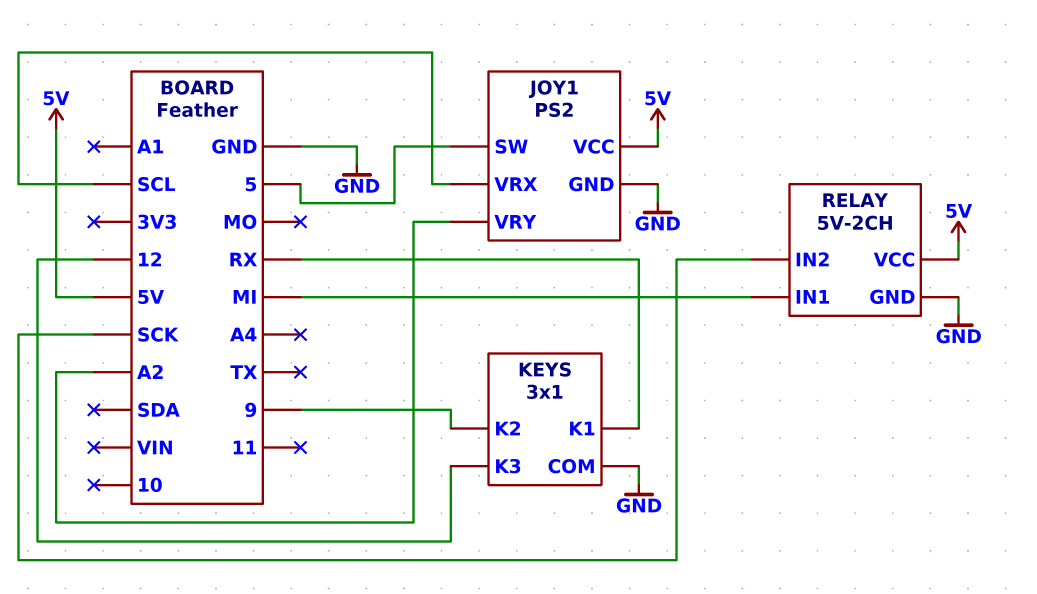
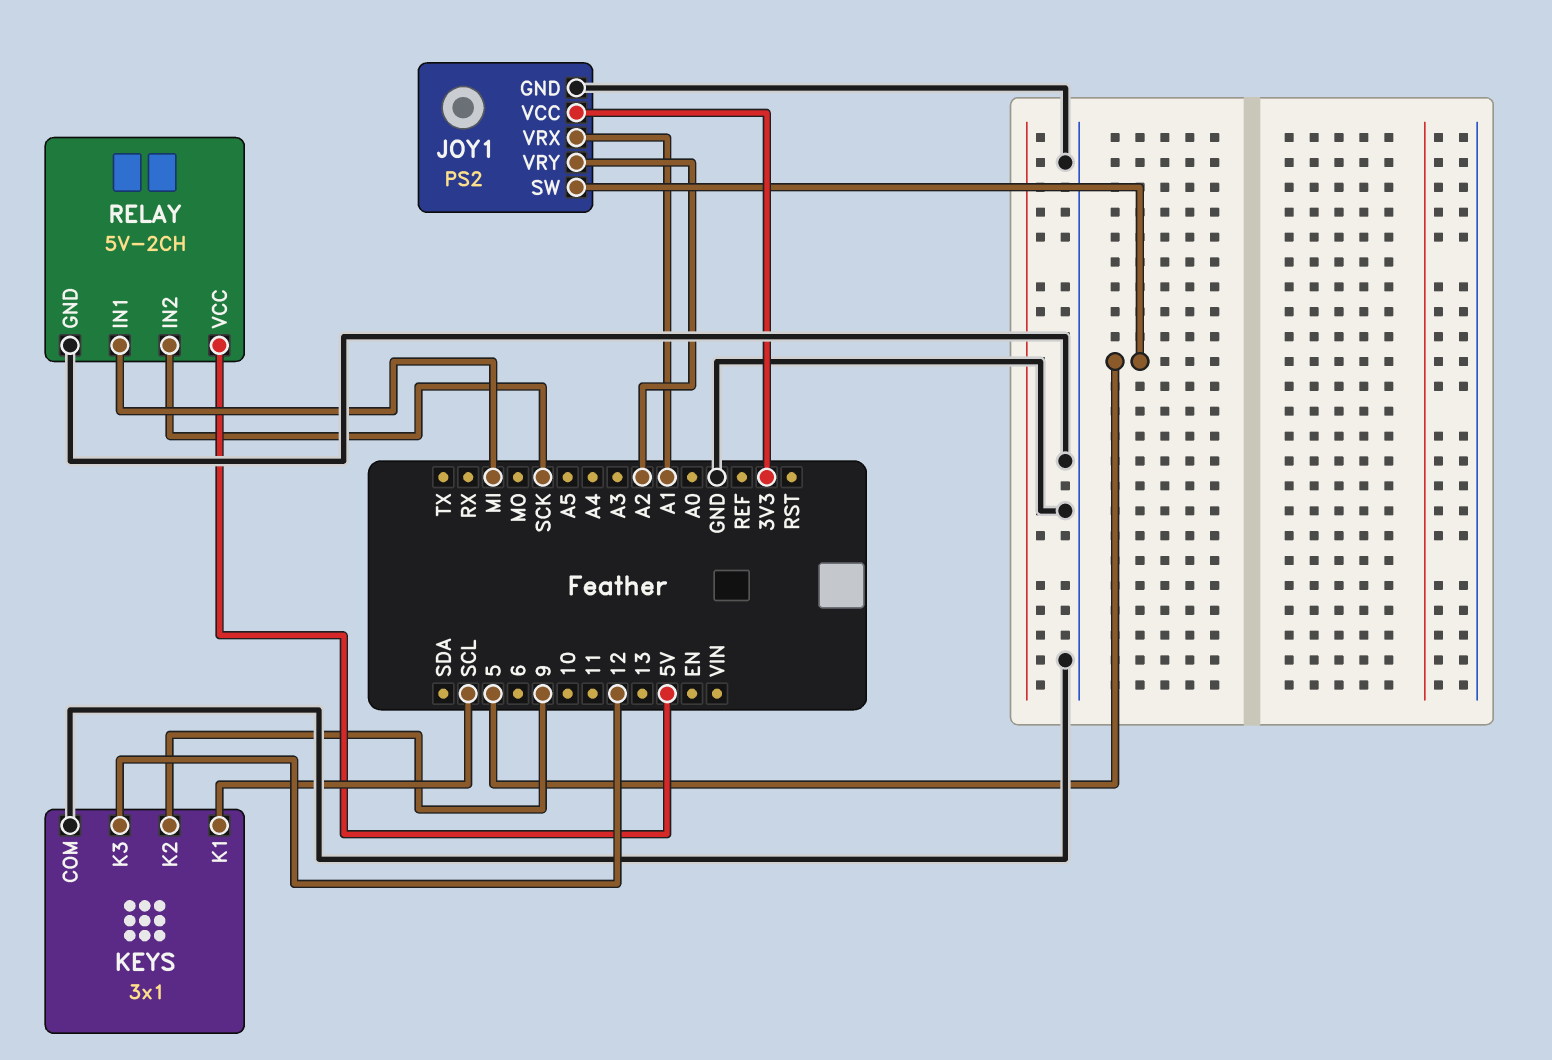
JOY1 pin VCC: 5V -> 3V3
JOY1 pin VRX: SCL -> A1
KEYS pin K1: RX -> SCL

